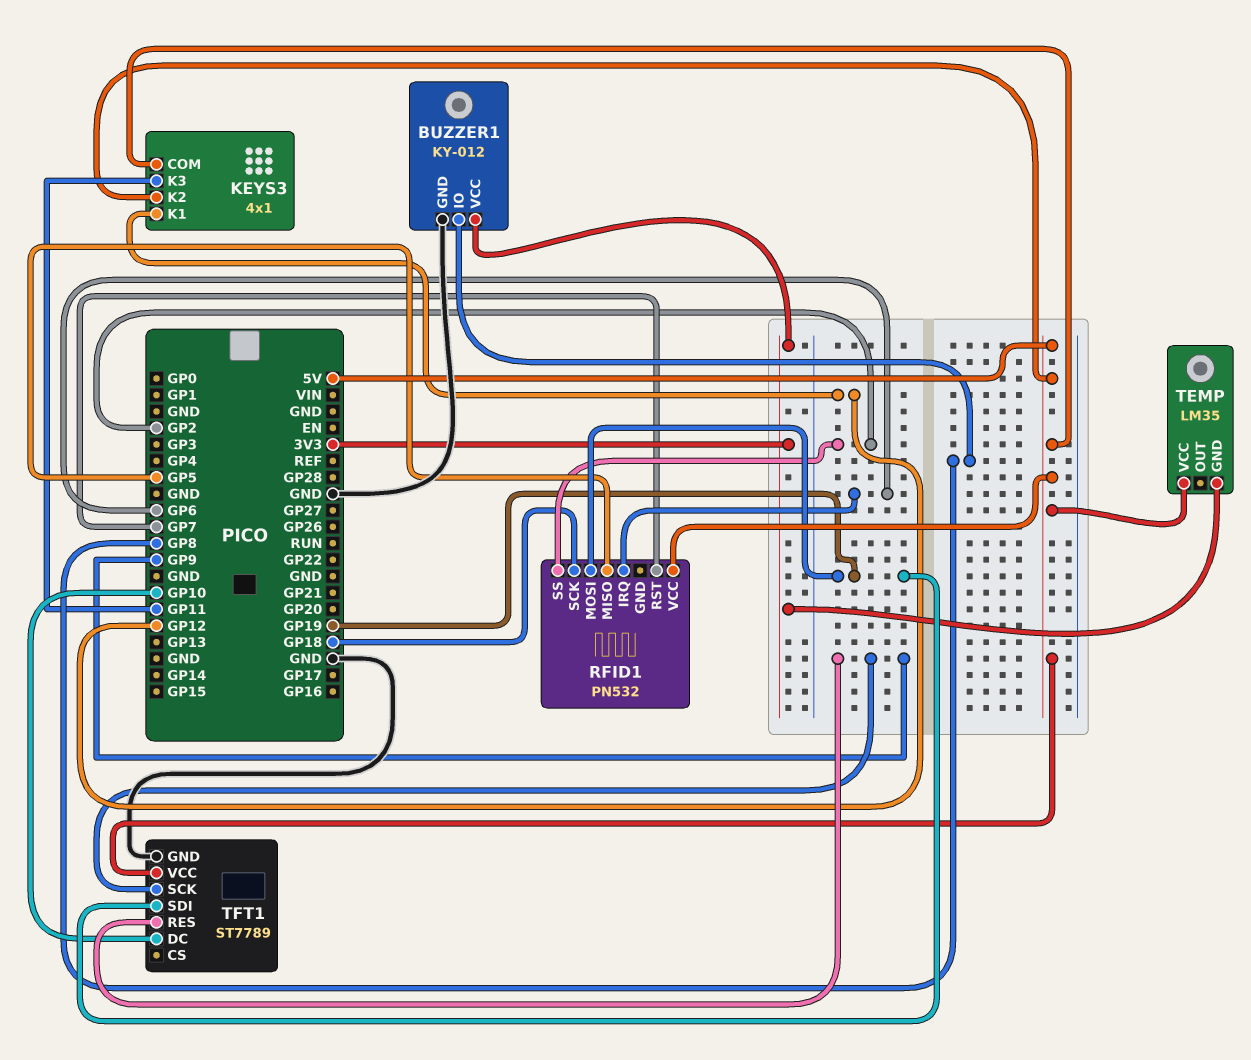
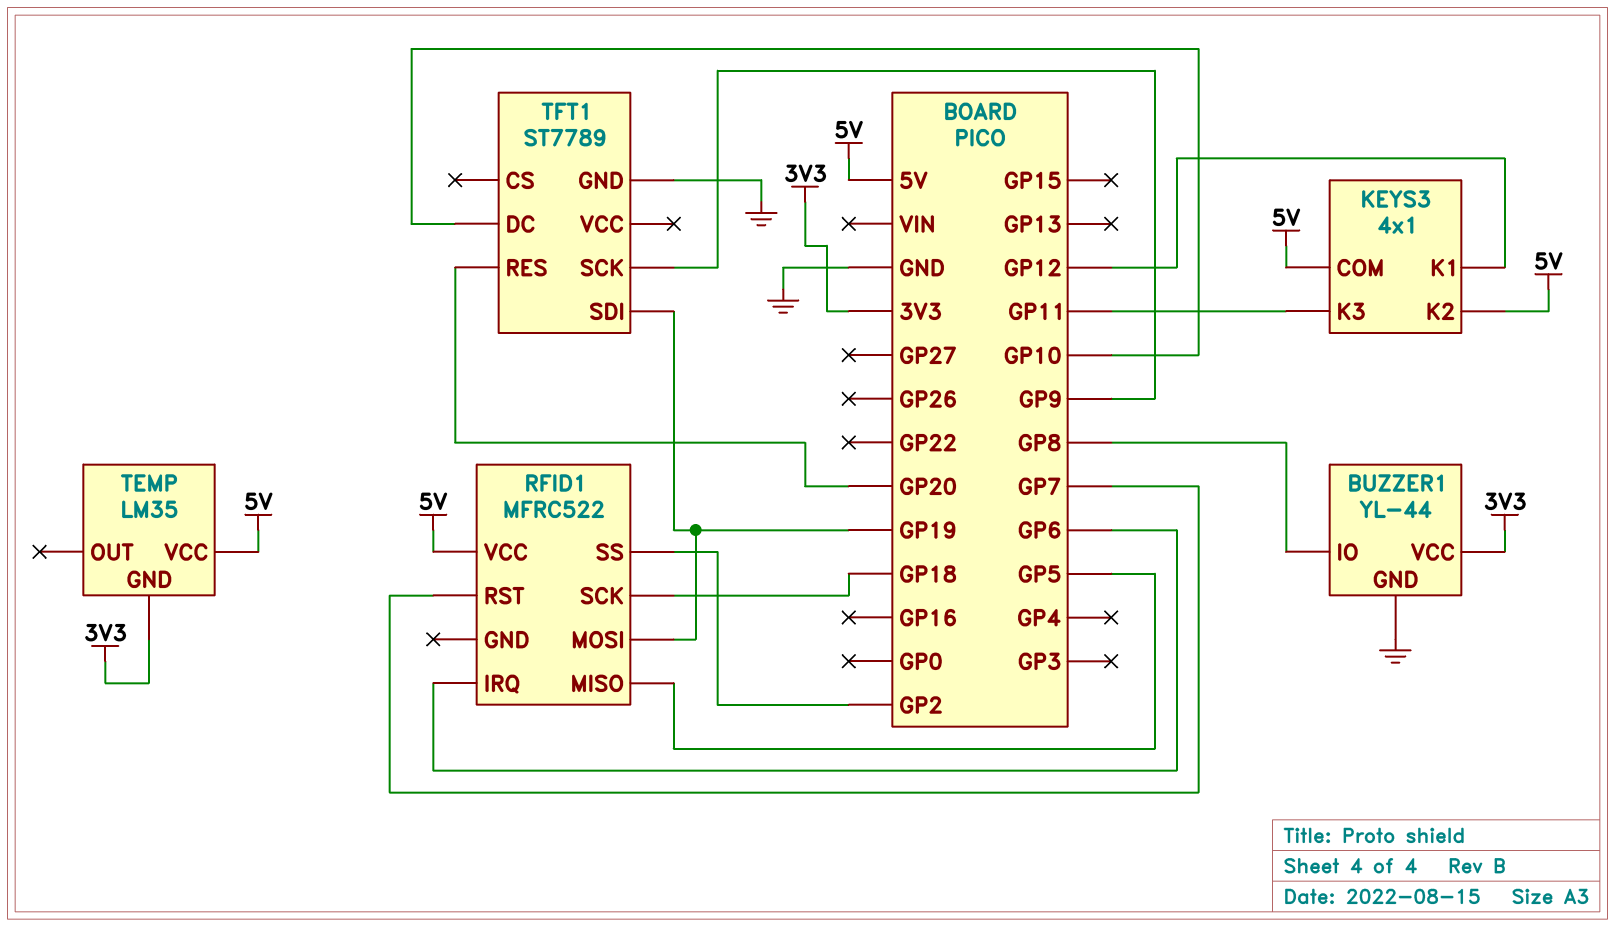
BUZZER1: KY-012 -> YL-44
RFID1: PN532 -> MFRC522
TFT1 pin RES: GP9 -> GP20
TFT1 pin VCC: 5V -> none

